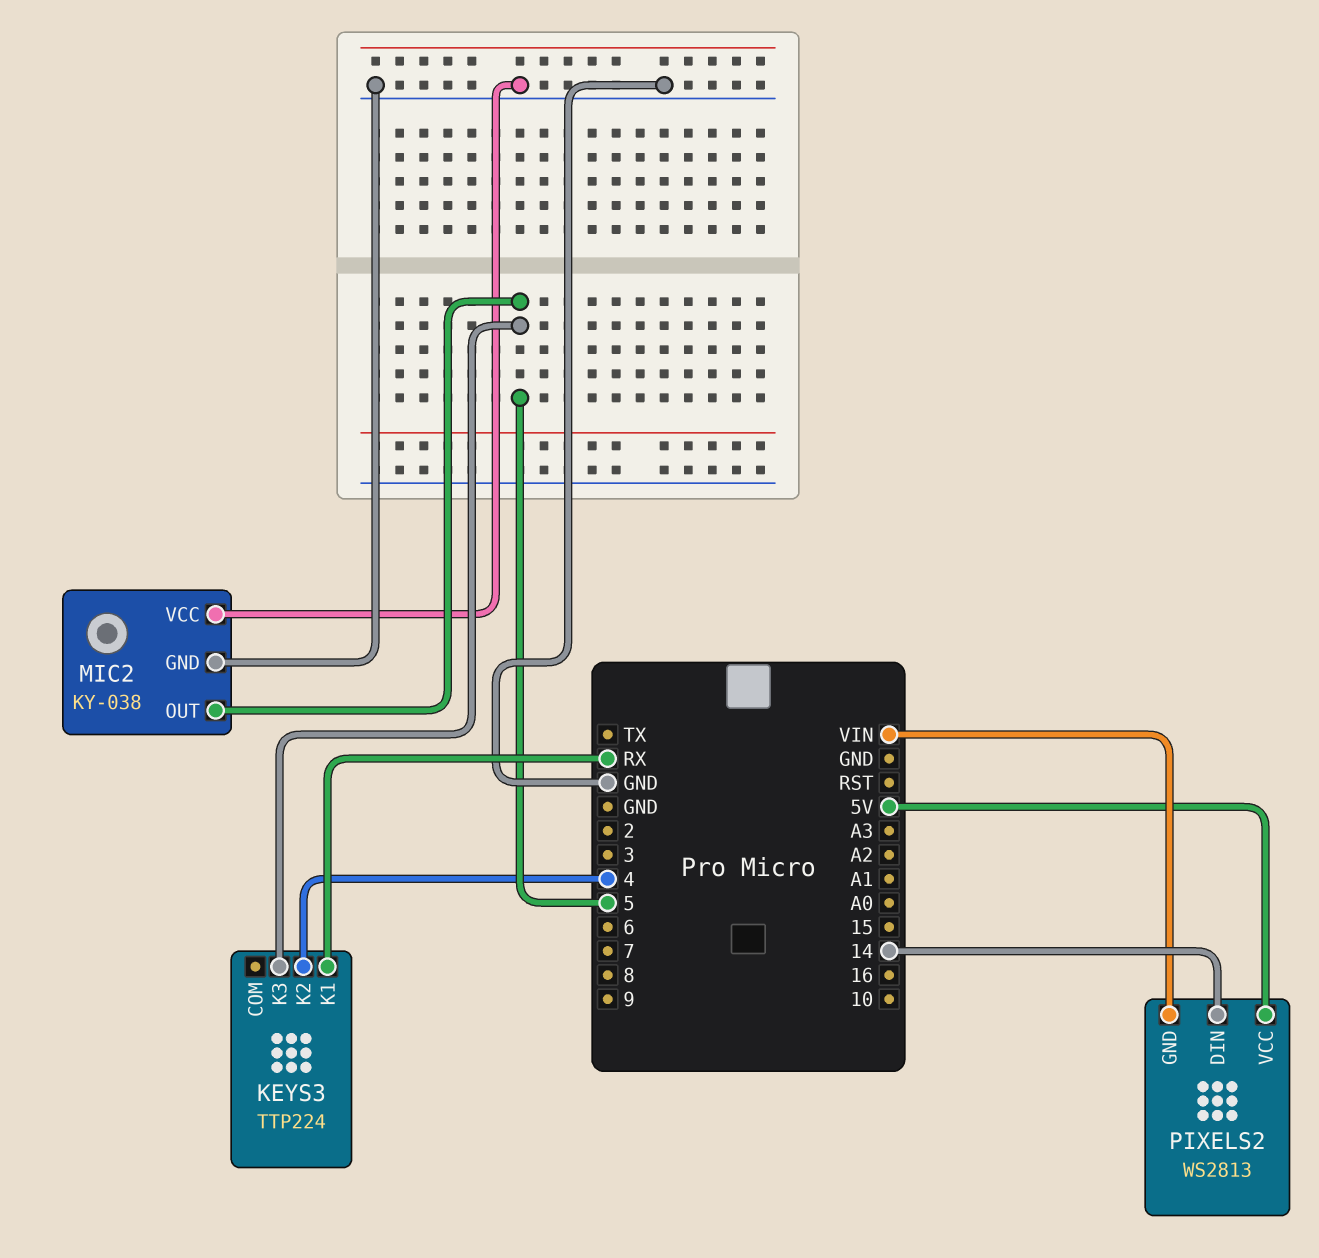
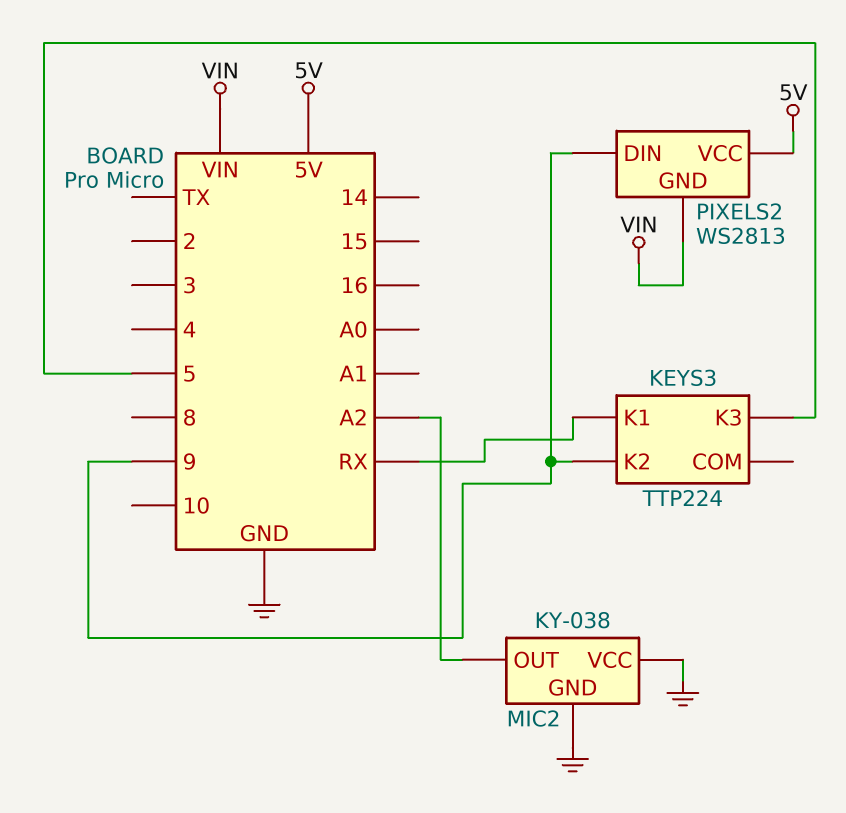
KEYS3 pin K2: 4 -> 9
MIC2 pin OUT: 5 -> A2
PIXELS2 pin DIN: 14 -> 9

